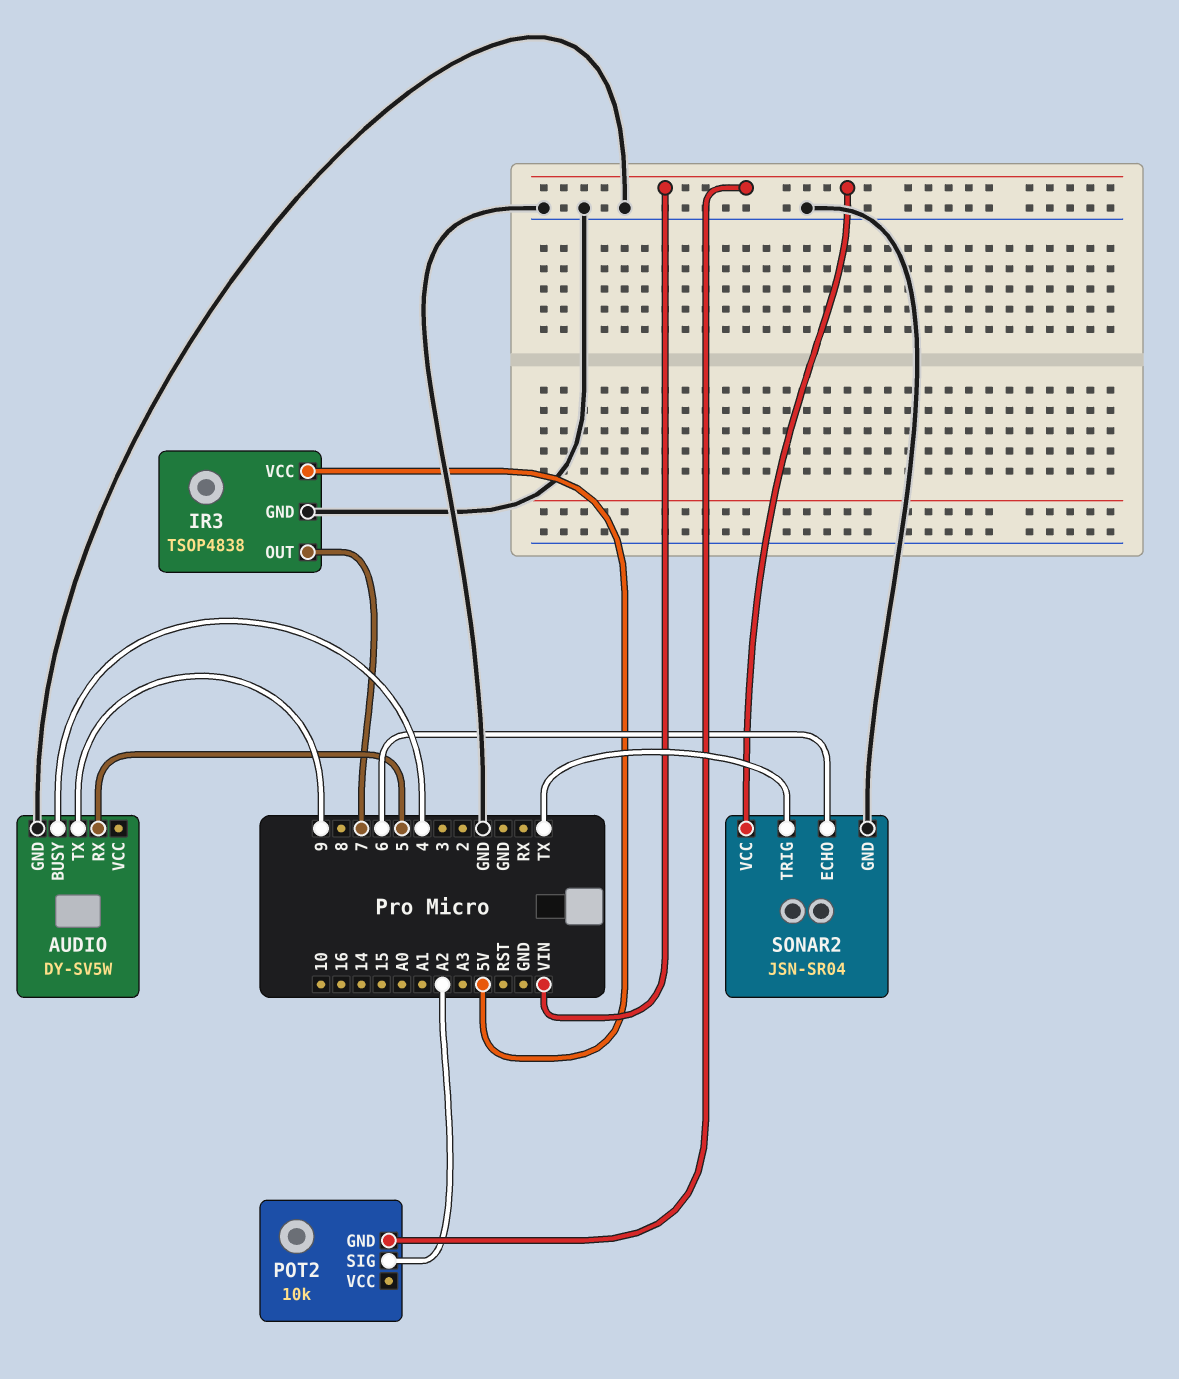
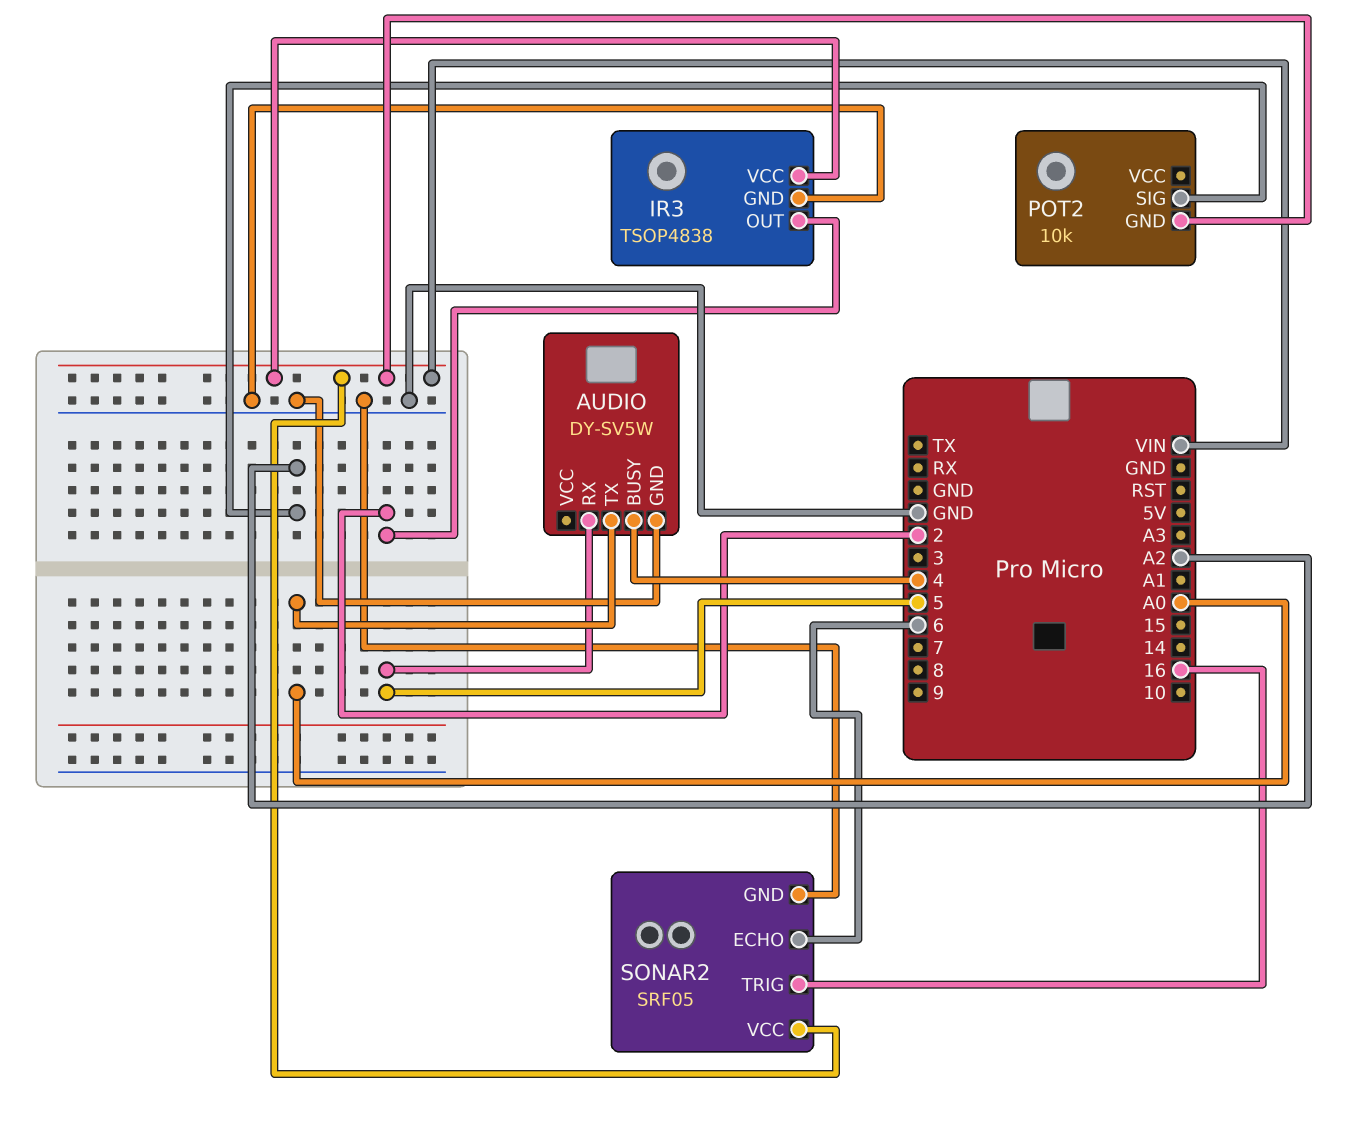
AUDIO pin TX: 9 -> A0
IR3 pin OUT: 7 -> 2
IR3 pin VCC: 5V -> VIN
SONAR2: JSN-SR04 -> SRF05
SONAR2 pin TRIG: TX -> 16

